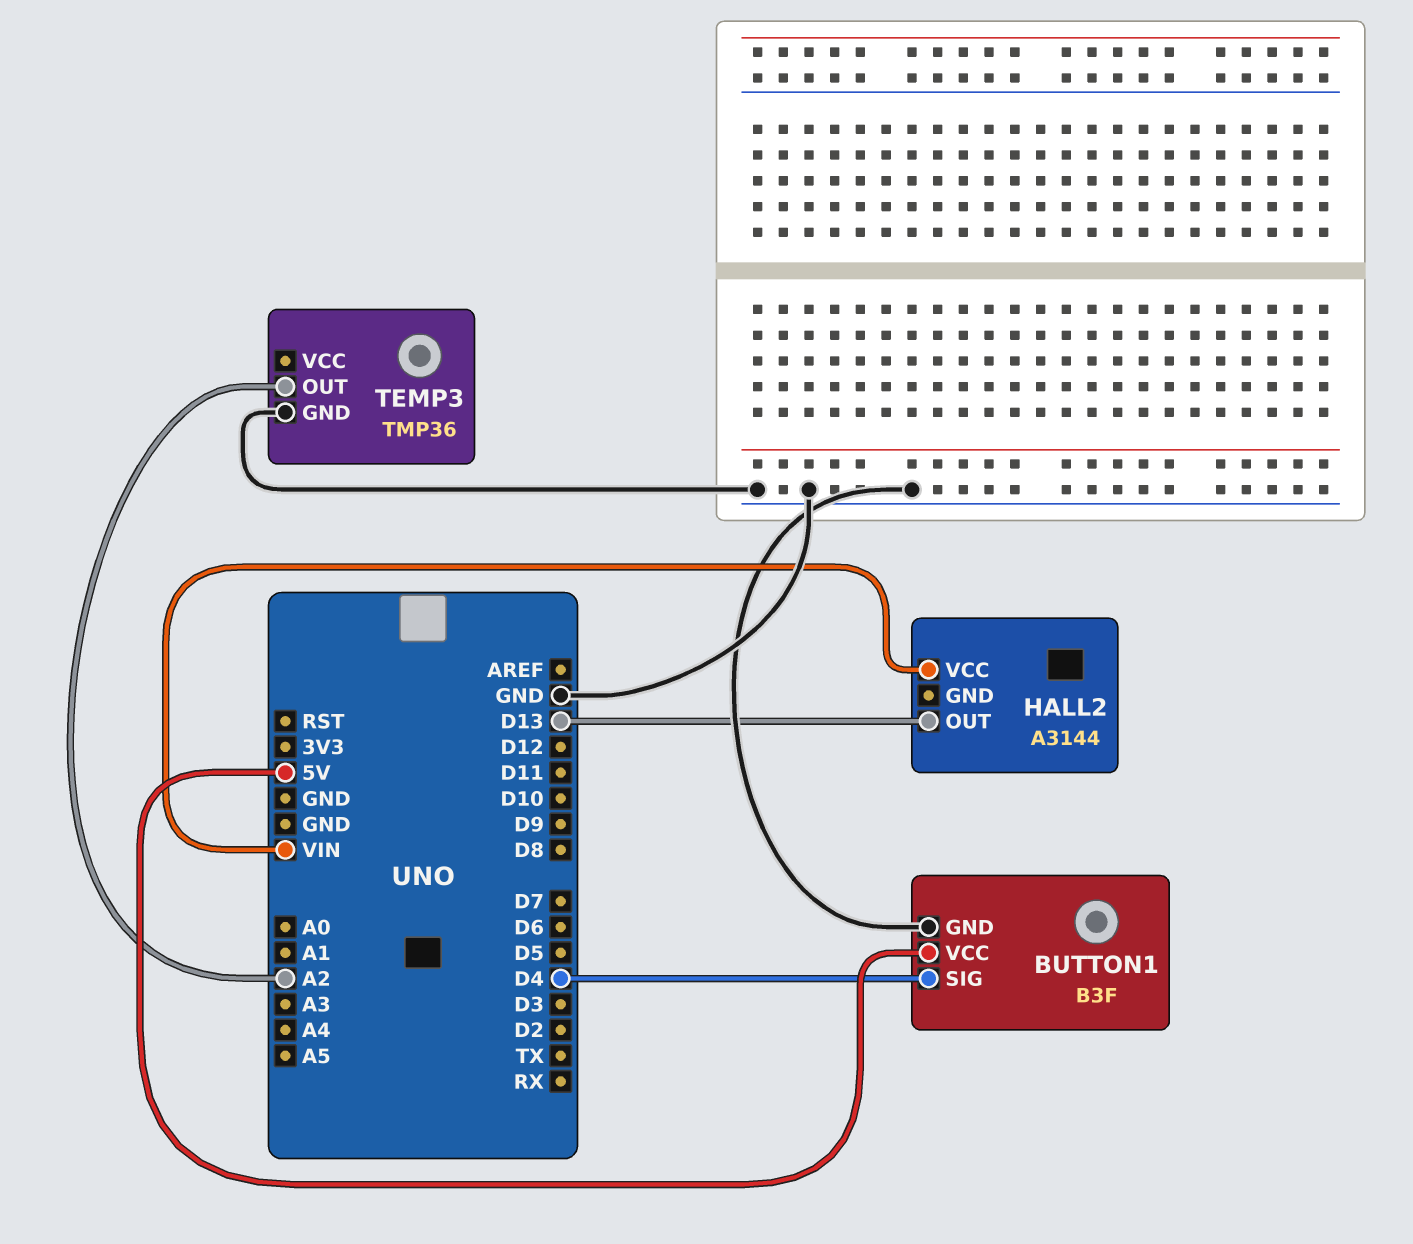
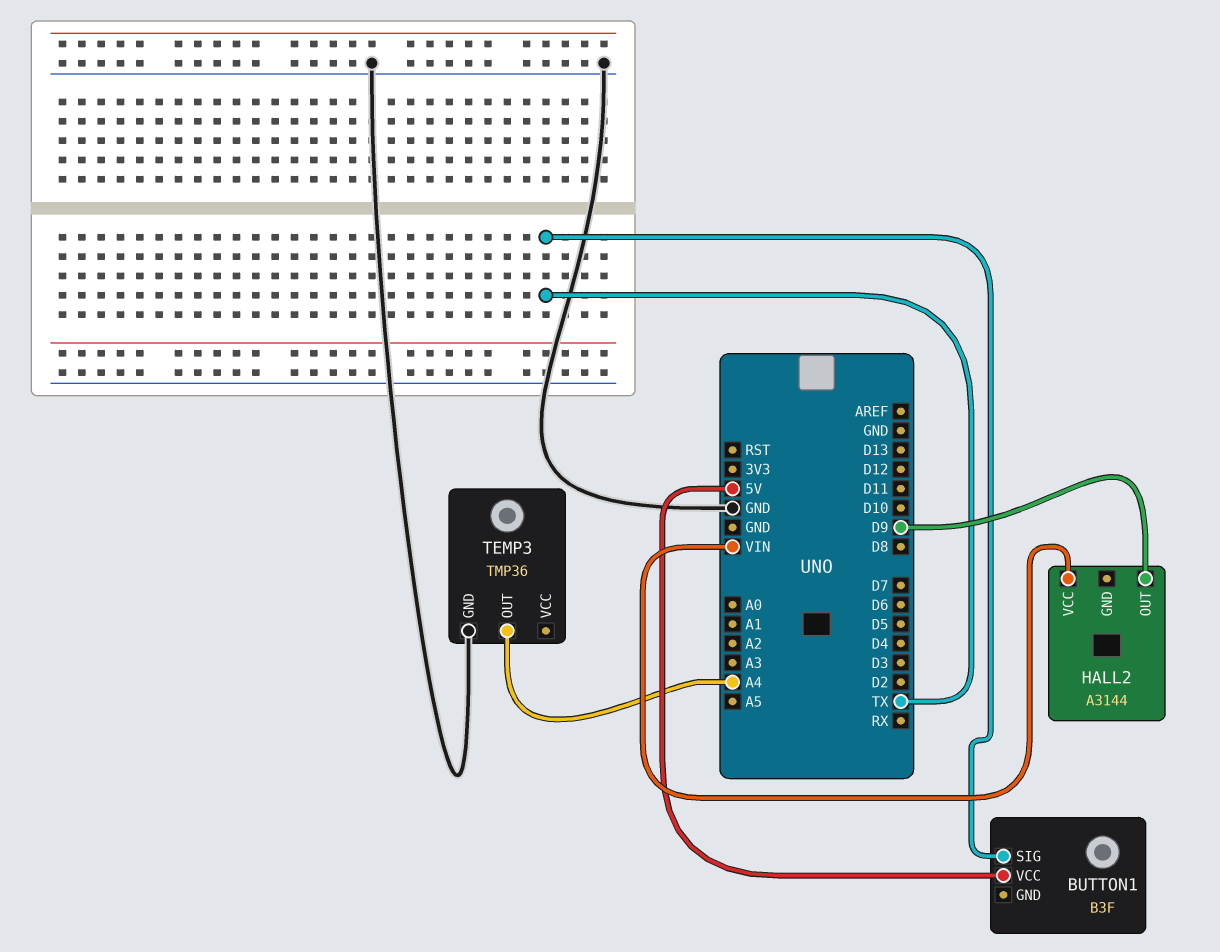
BUTTON1 pin GND: GND -> none
BUTTON1 pin SIG: D4 -> TX
HALL2 pin OUT: D13 -> D9
TEMP3 pin OUT: A2 -> A4

